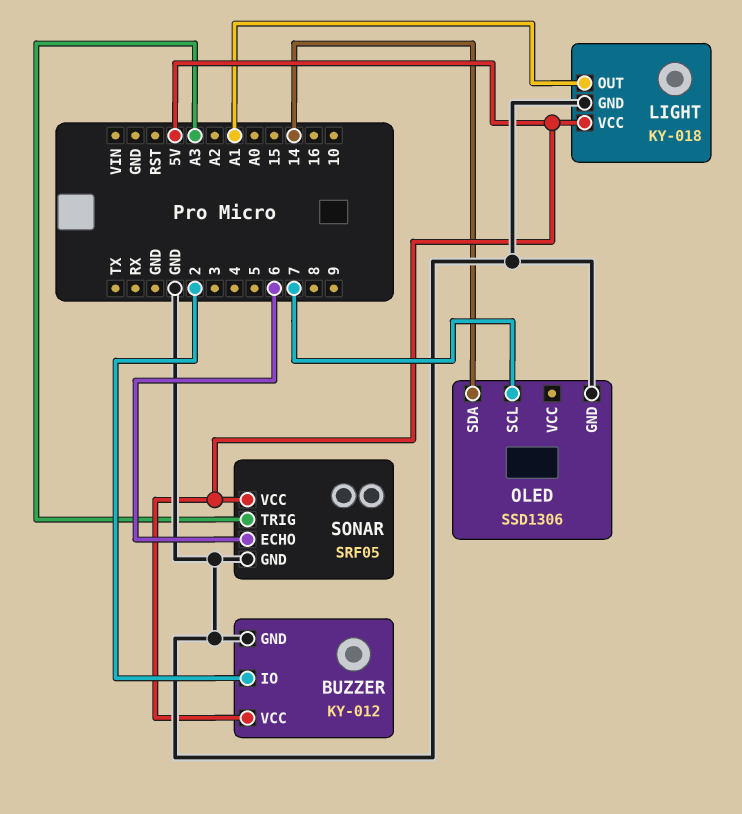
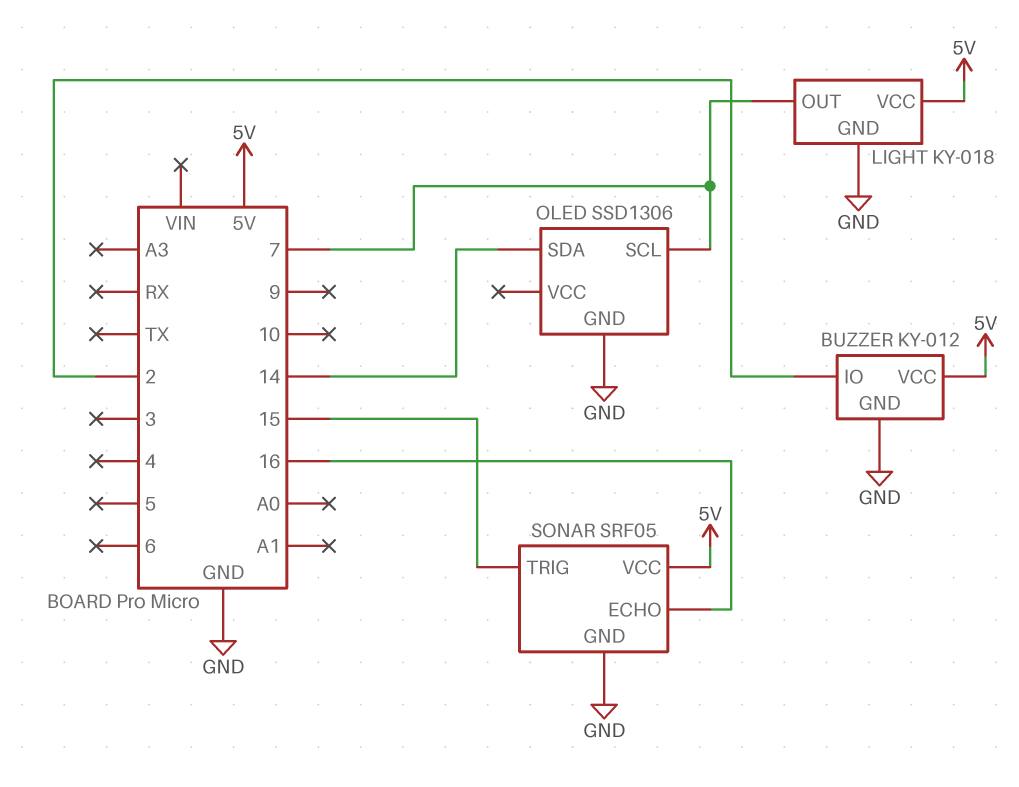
LIGHT pin OUT: A1 -> 7
SONAR pin ECHO: 6 -> 16
SONAR pin TRIG: A3 -> 15

